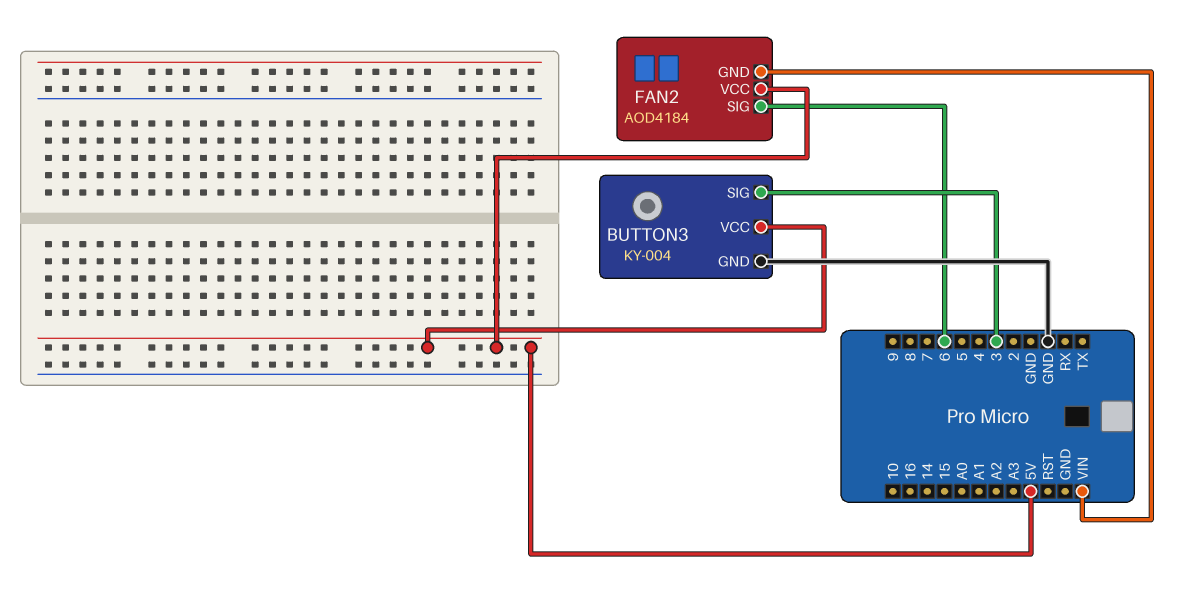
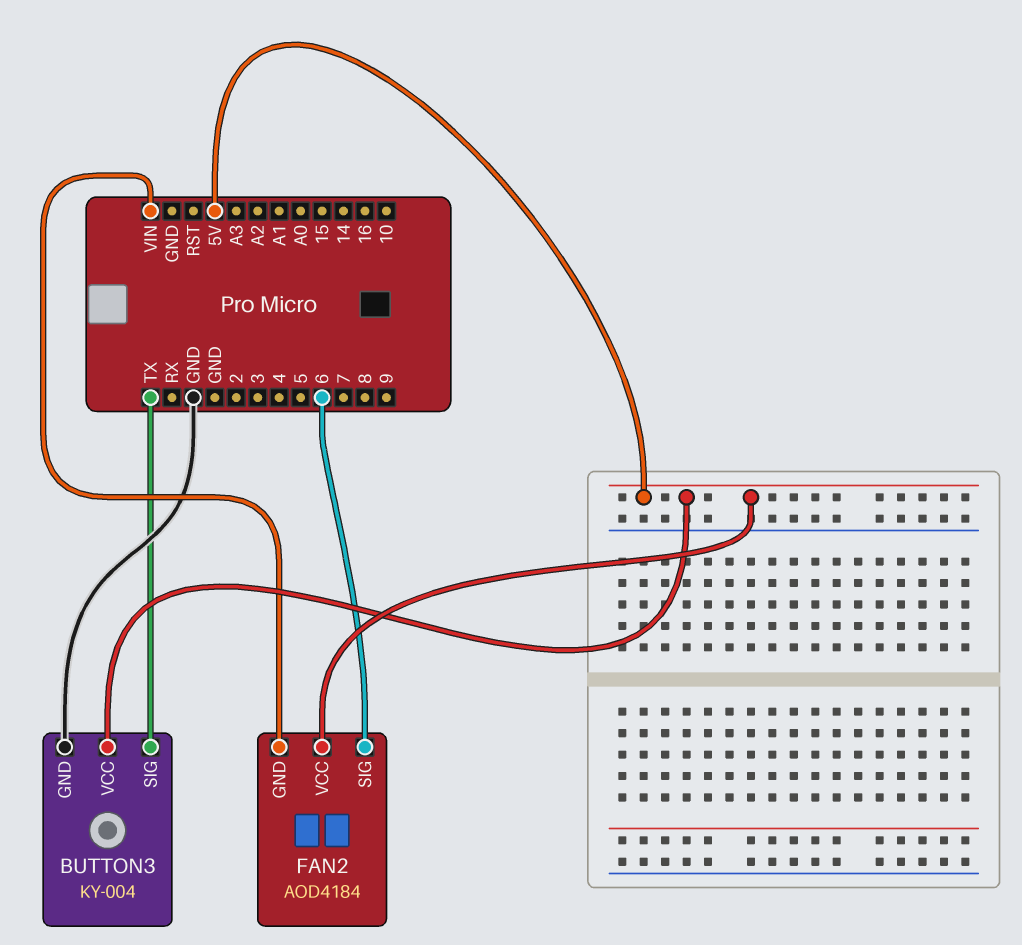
BUTTON3 pin SIG: 3 -> TX

